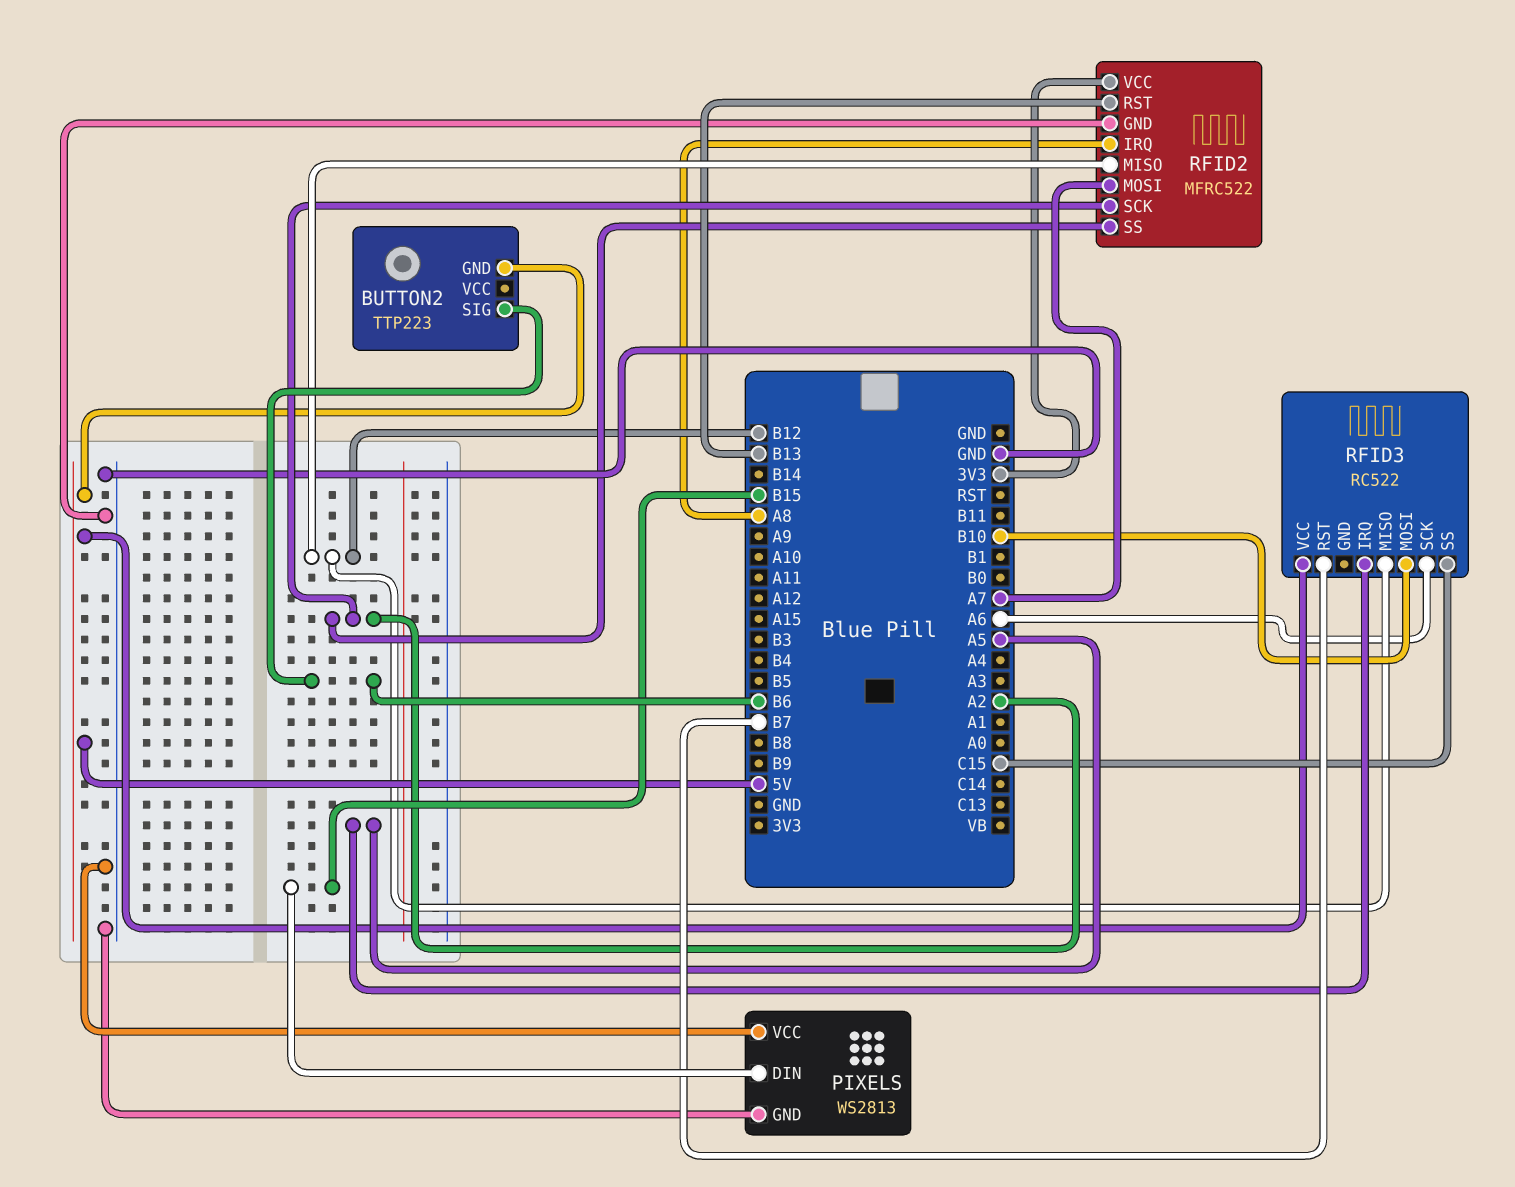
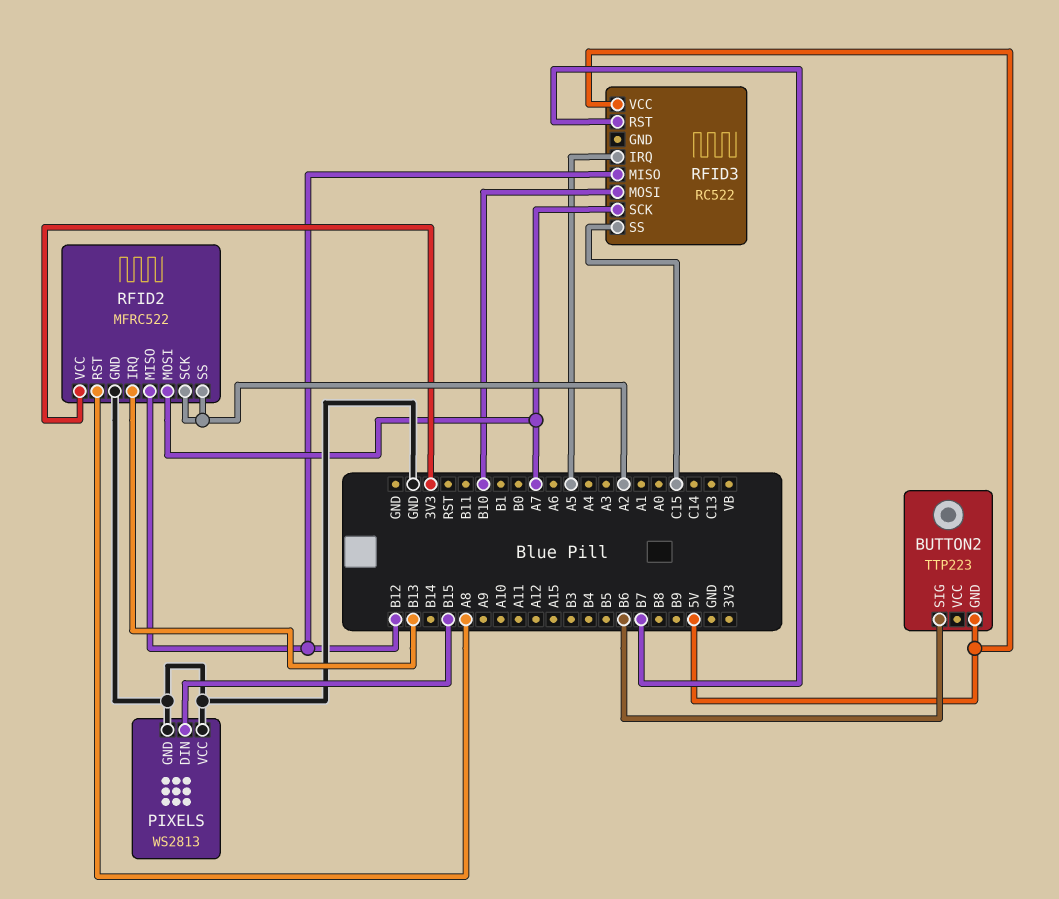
RFID2 pin IRQ: A8 -> B13
RFID2 pin RST: B13 -> A8
RFID3 pin SCK: A6 -> A7

